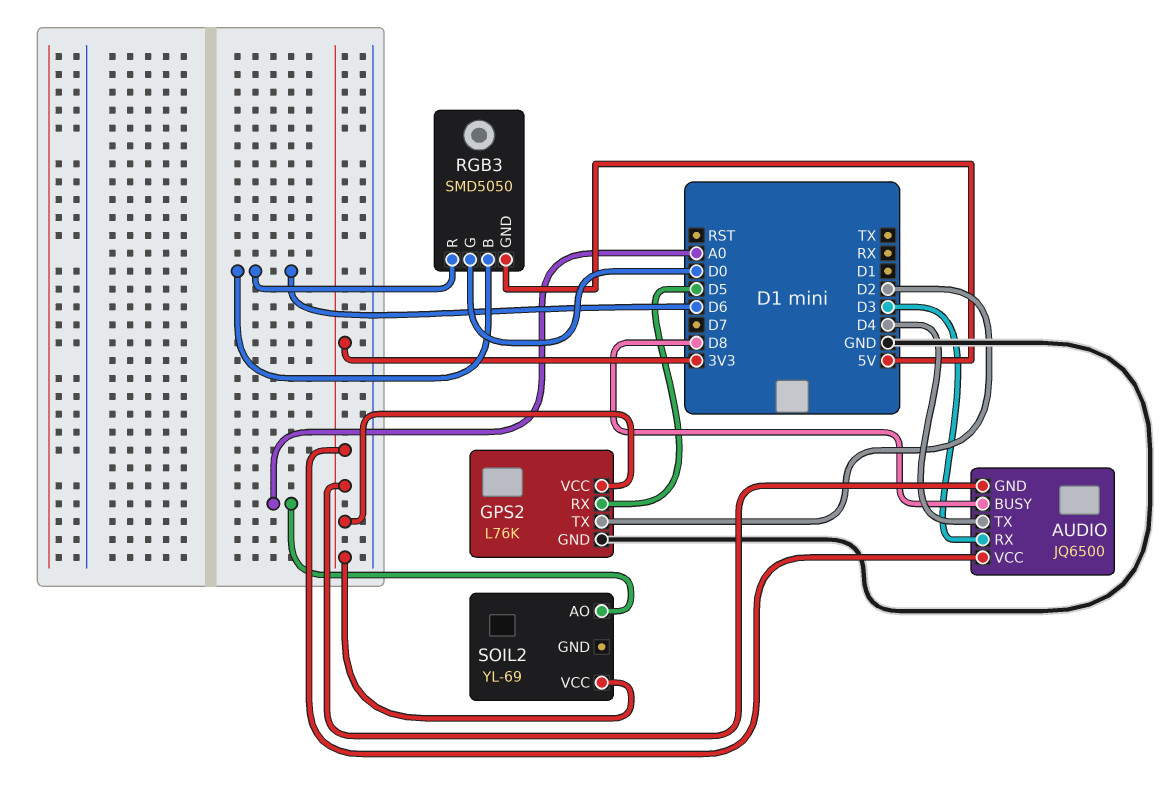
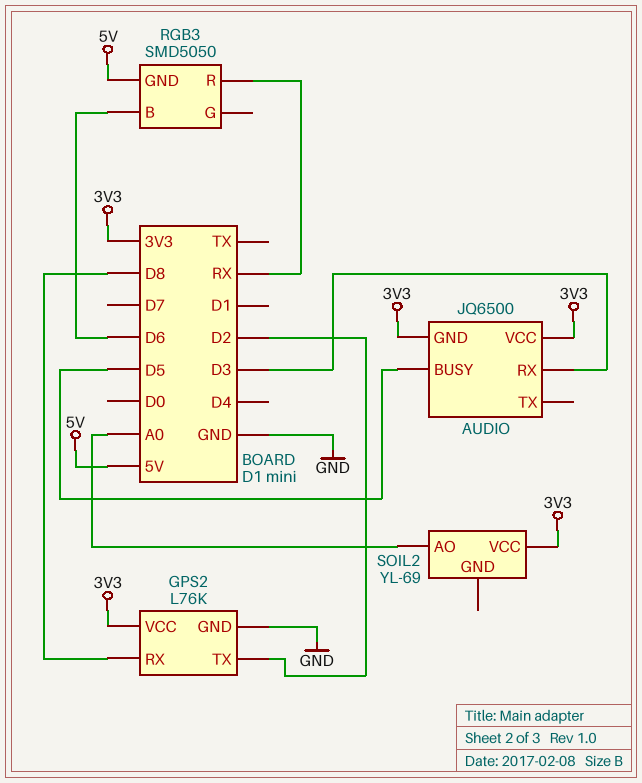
AUDIO pin BUSY: D8 -> D5
AUDIO pin TX: D4 -> none
GPS2 pin RX: D5 -> D8
RGB3 pin G: D0 -> none
RGB3 pin R: D6 -> RX

